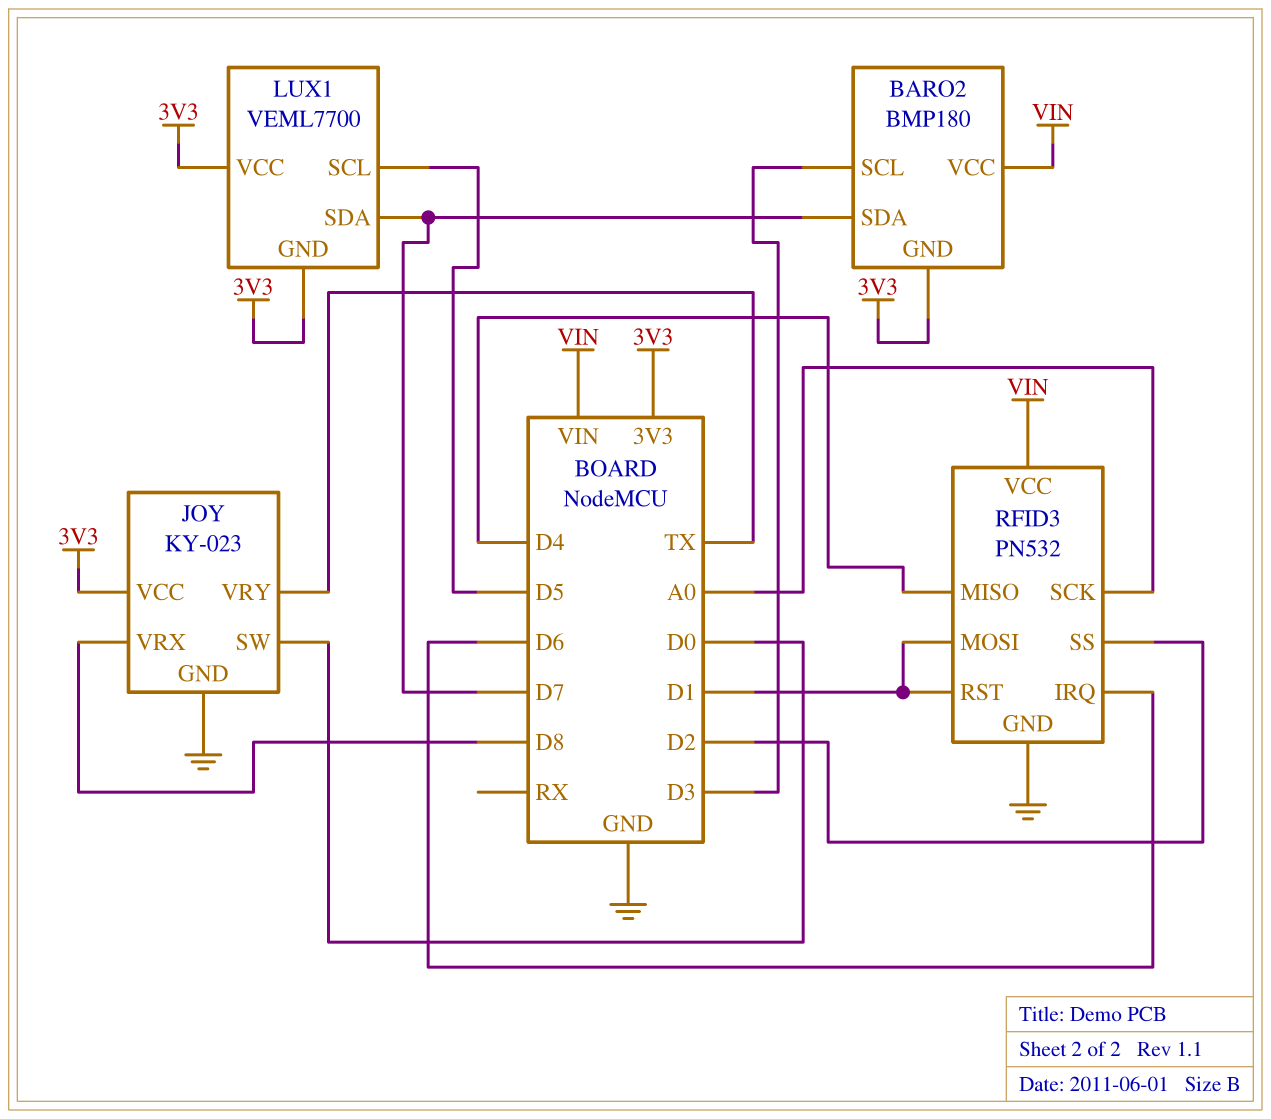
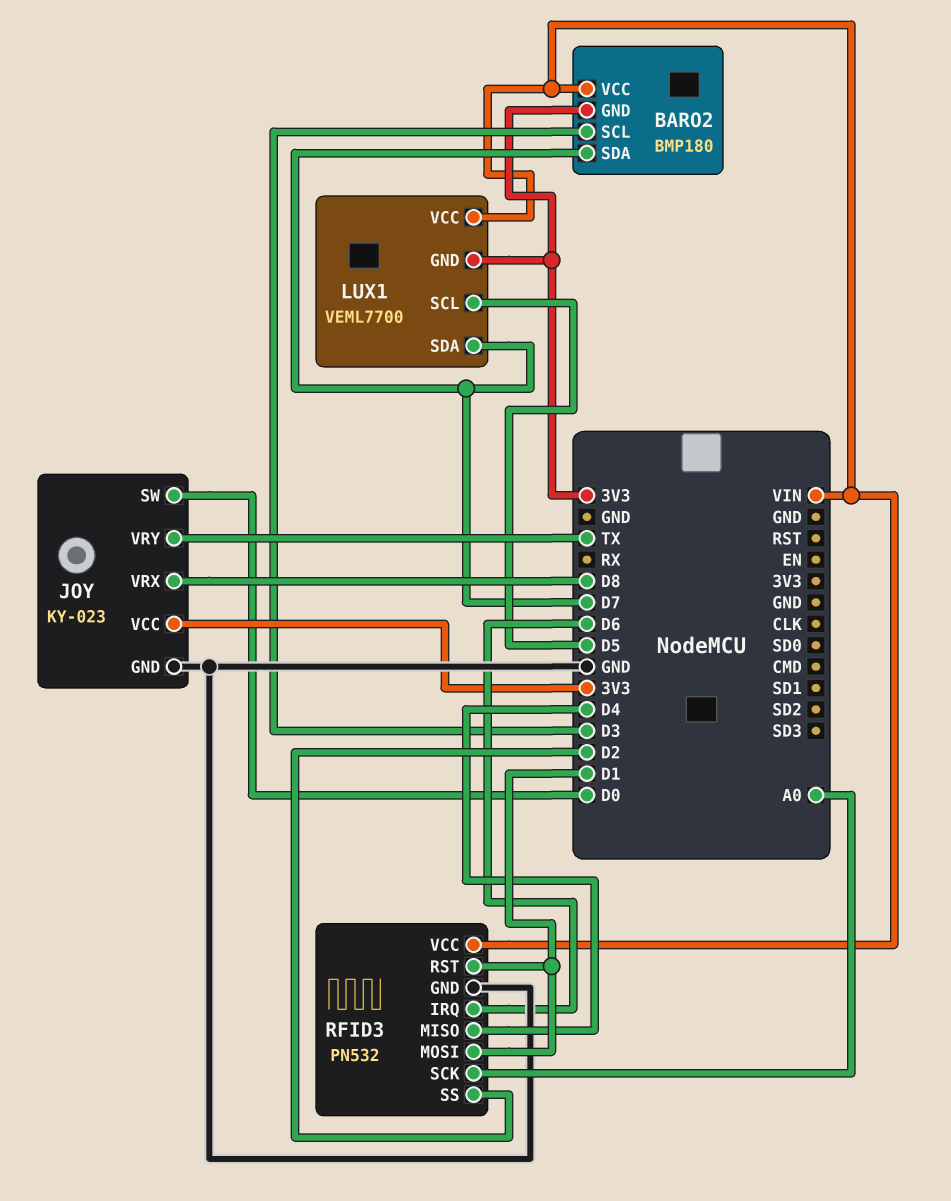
LUX1 pin VCC: 3V3 -> VIN

